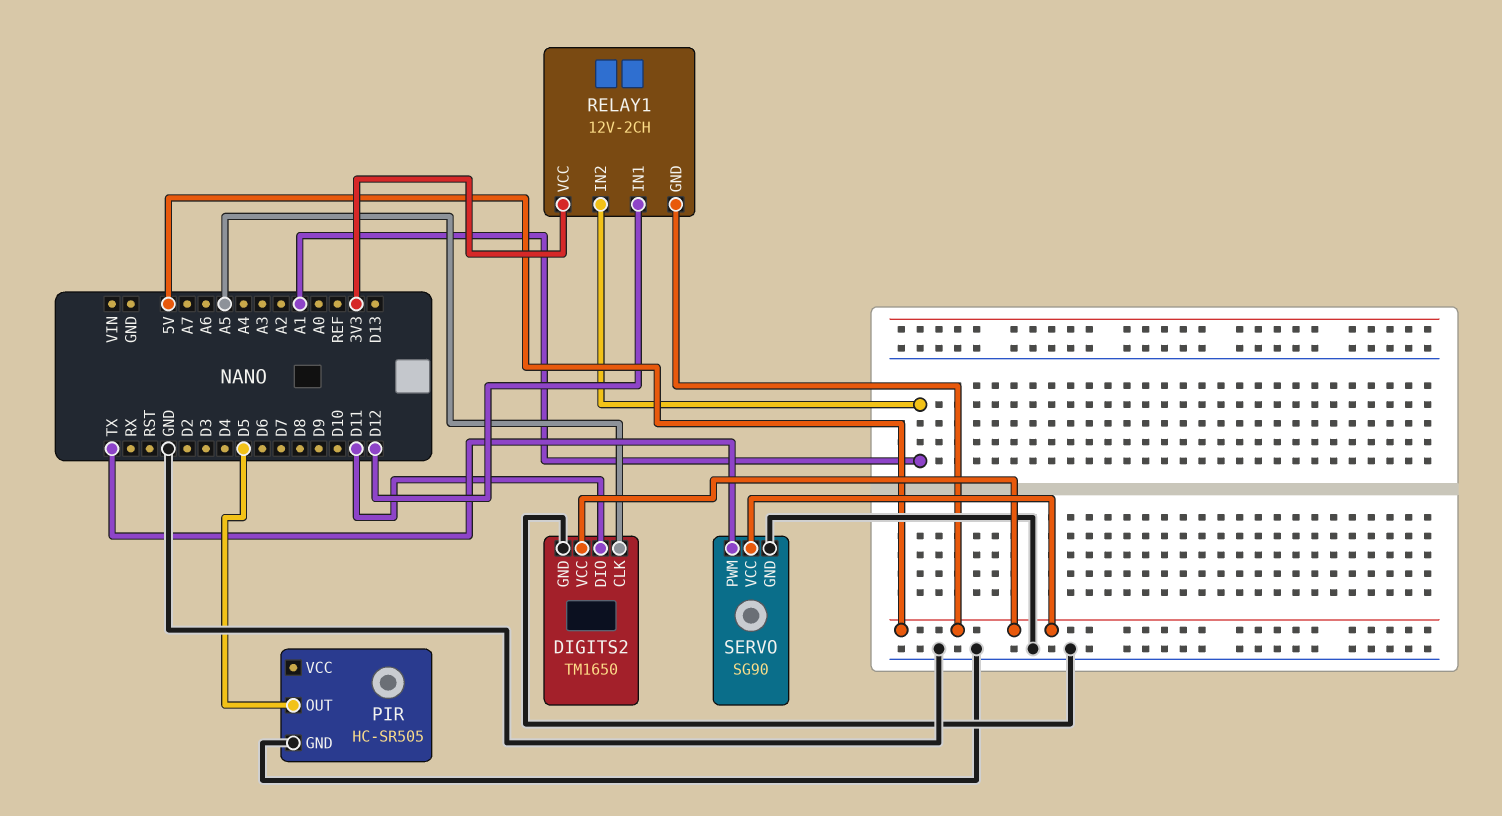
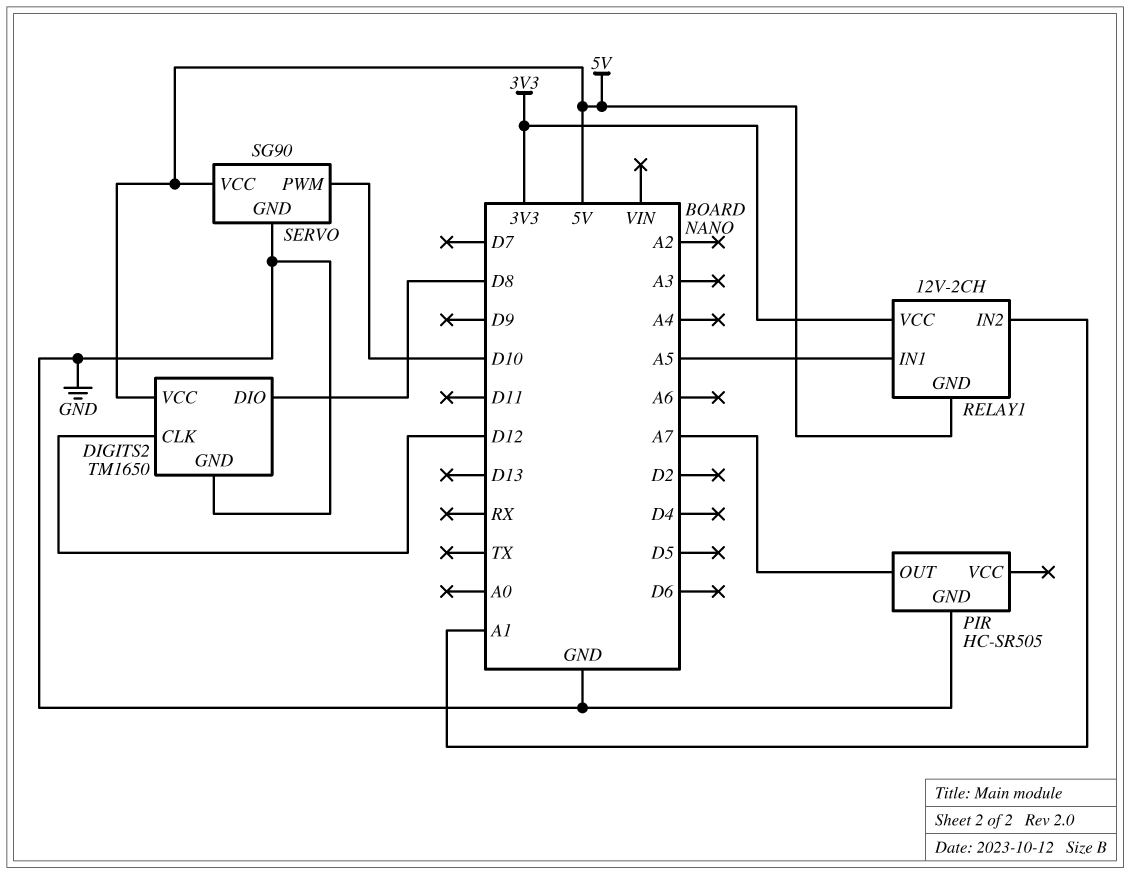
DIGITS2 pin CLK: A5 -> D12
DIGITS2 pin DIO: D11 -> D8
PIR pin OUT: D5 -> A7
RELAY1 pin IN1: D12 -> A5
SERVO pin PWM: TX -> D10

